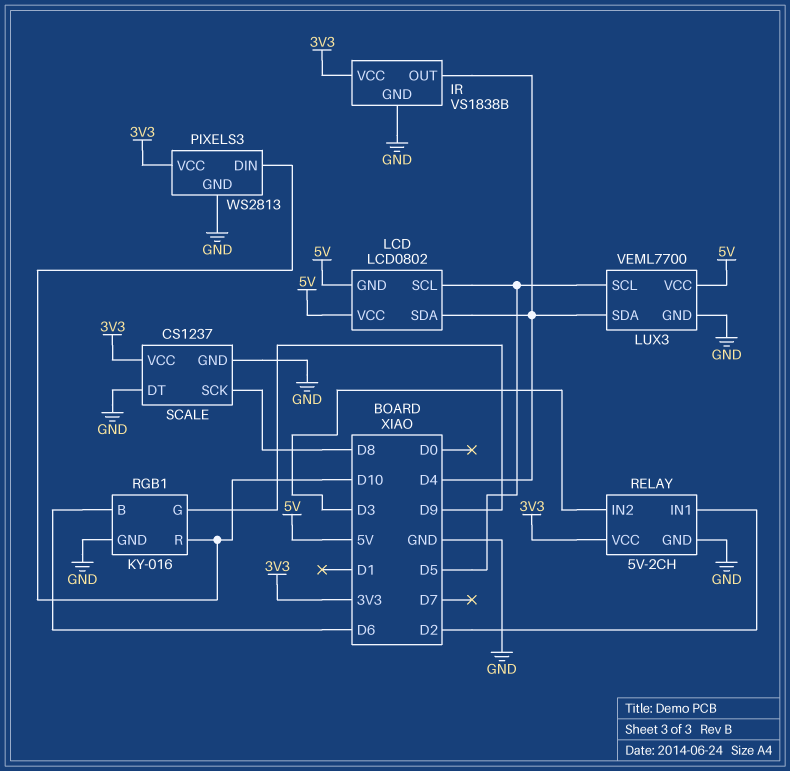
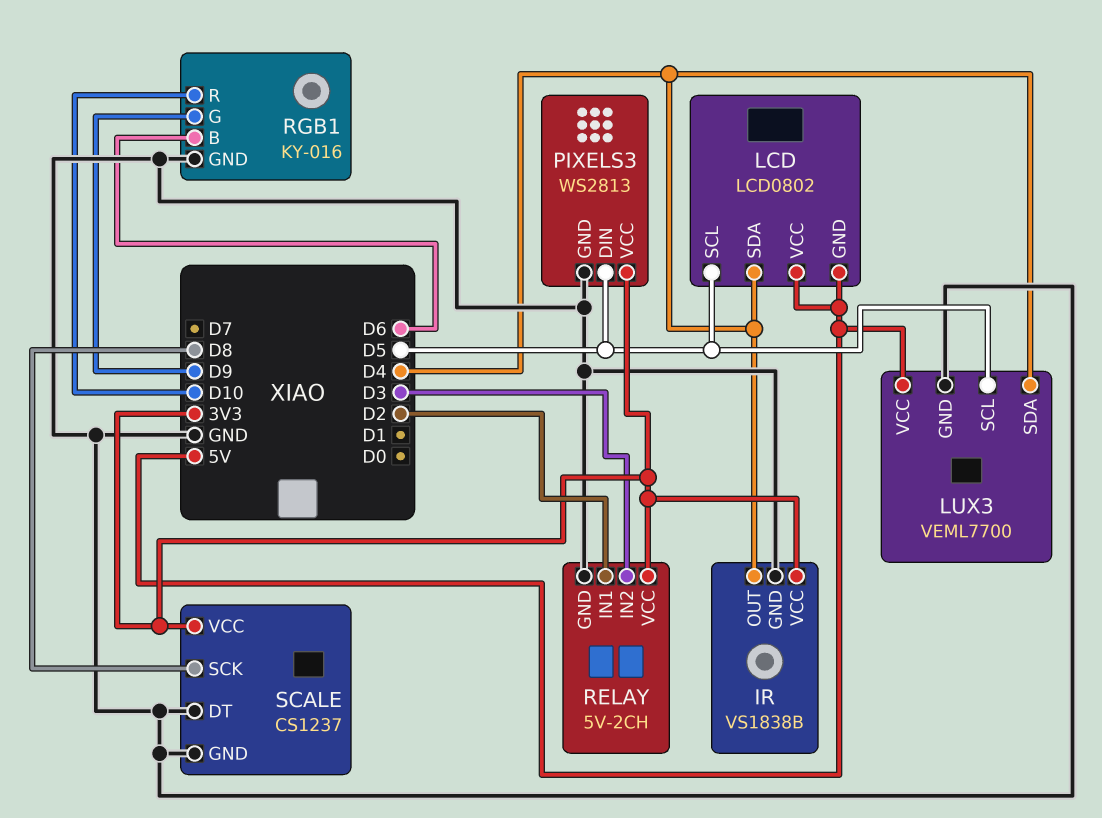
PIXELS3 pin DIN: D10 -> D5

